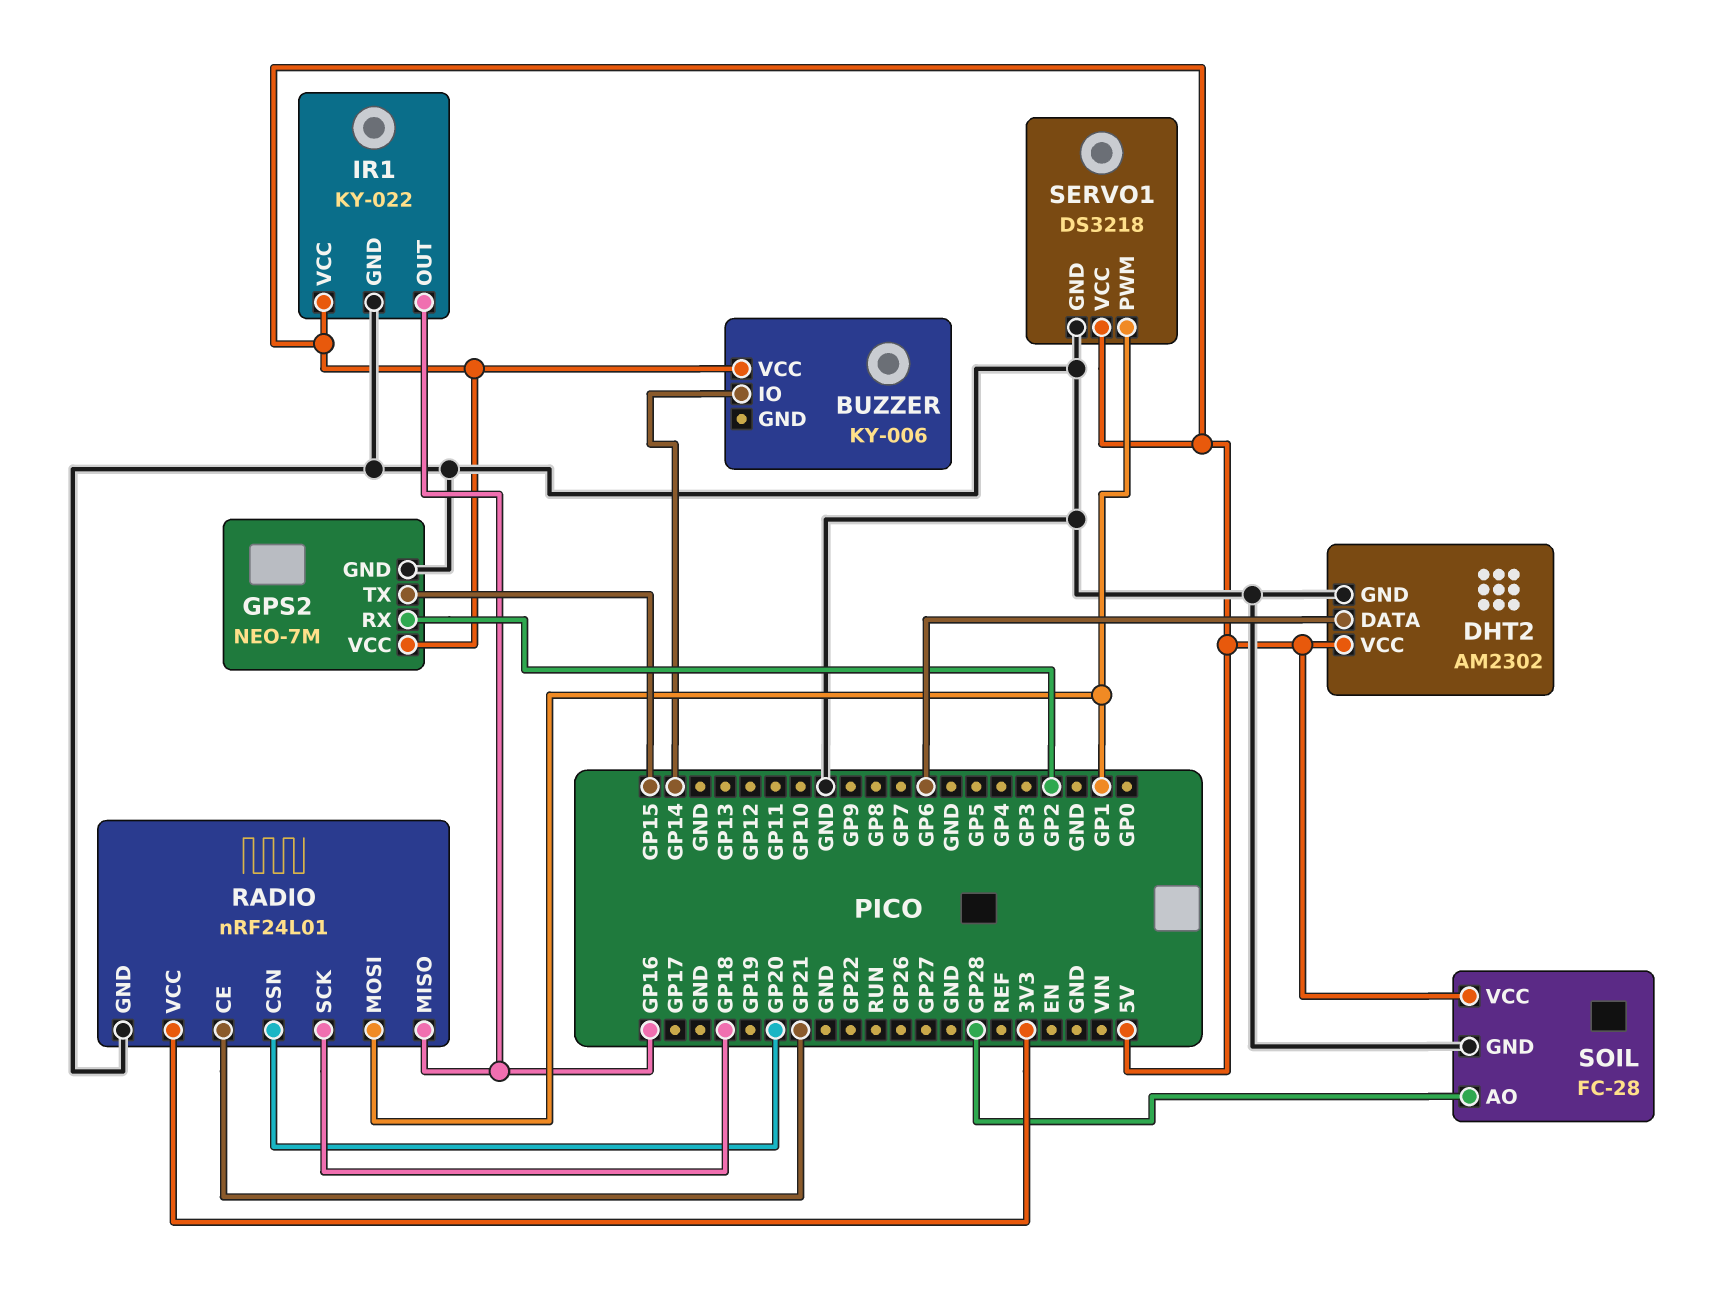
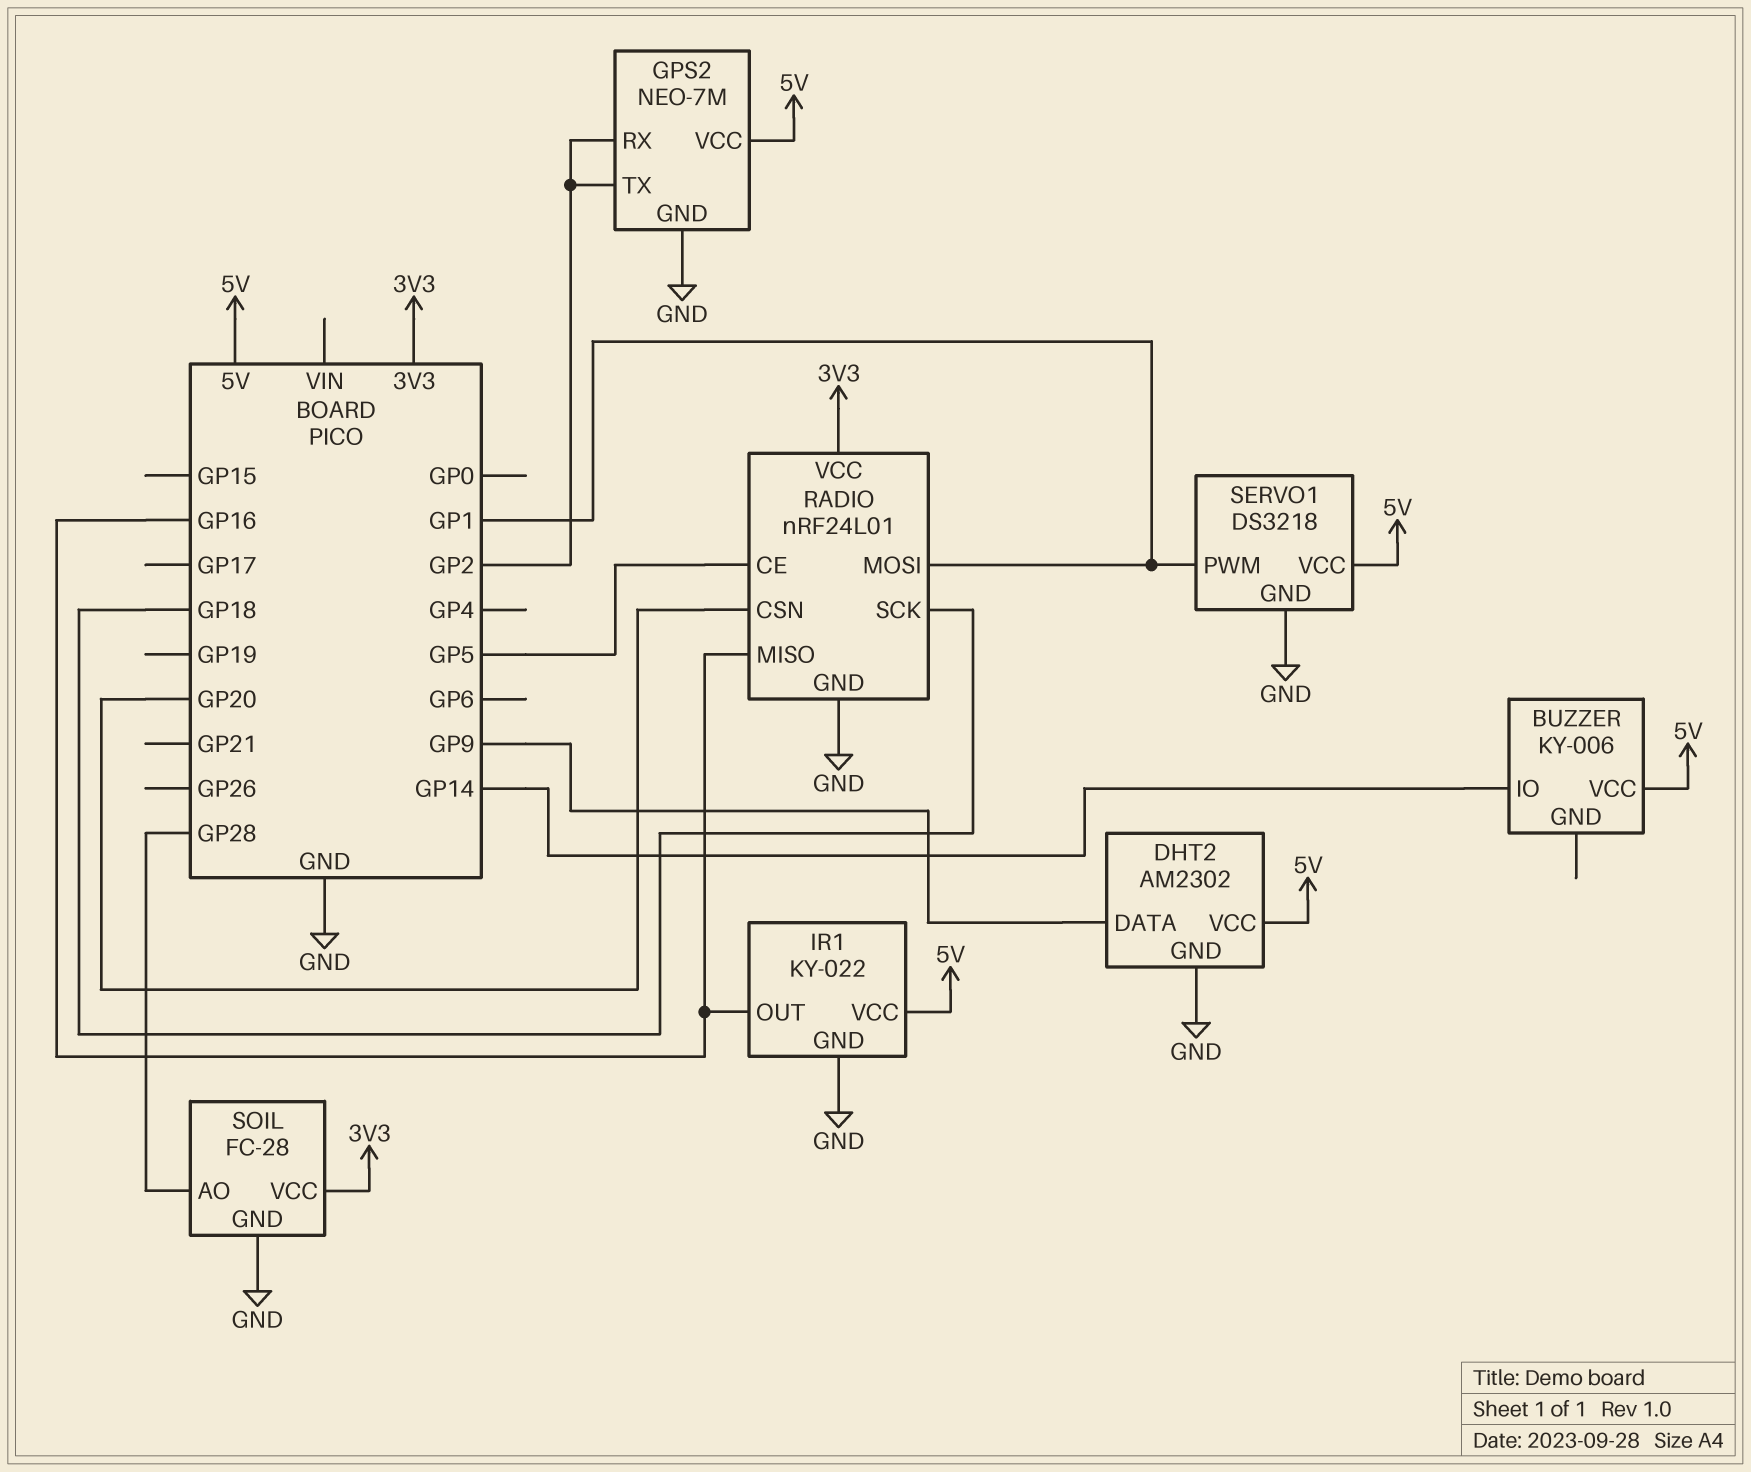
DHT2 pin DATA: GP6 -> GP9
GPS2 pin TX: GP15 -> GP2
RADIO pin CE: GP21 -> GP5
SOIL pin VCC: 5V -> 3V3

